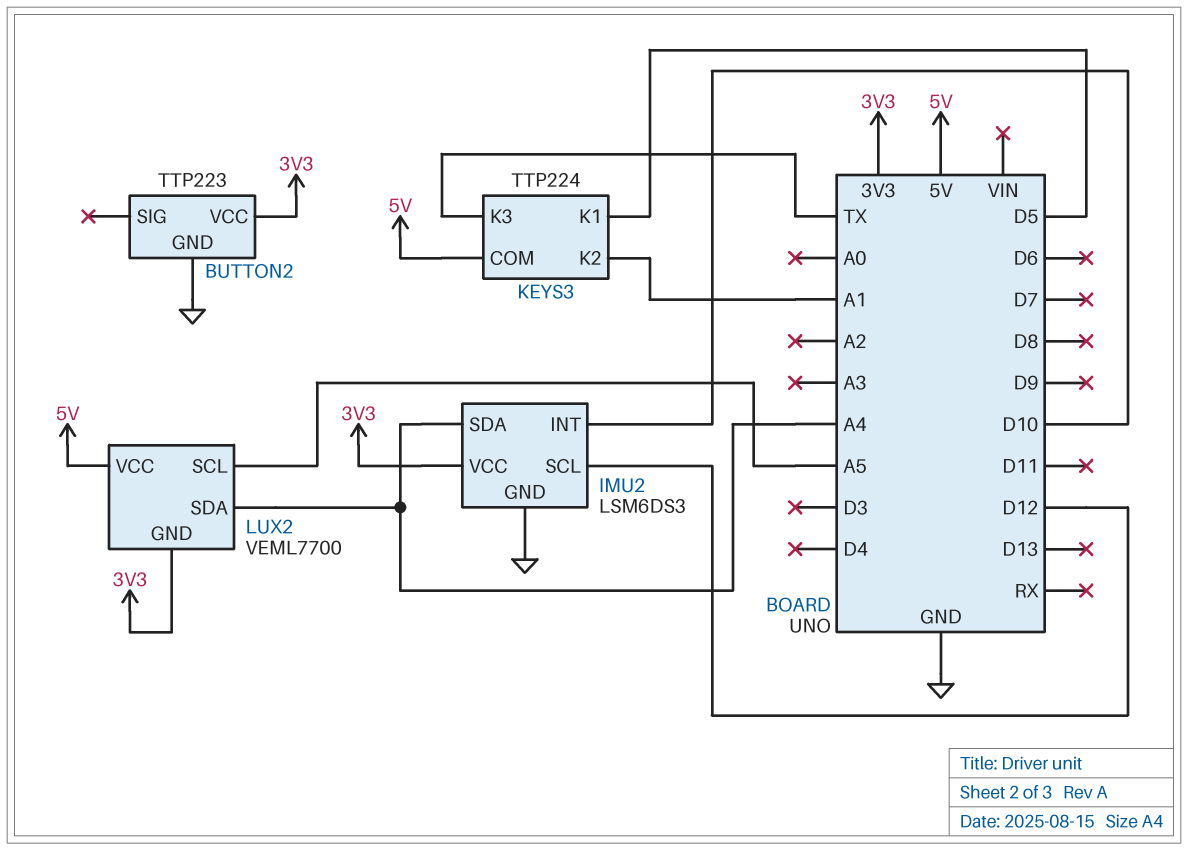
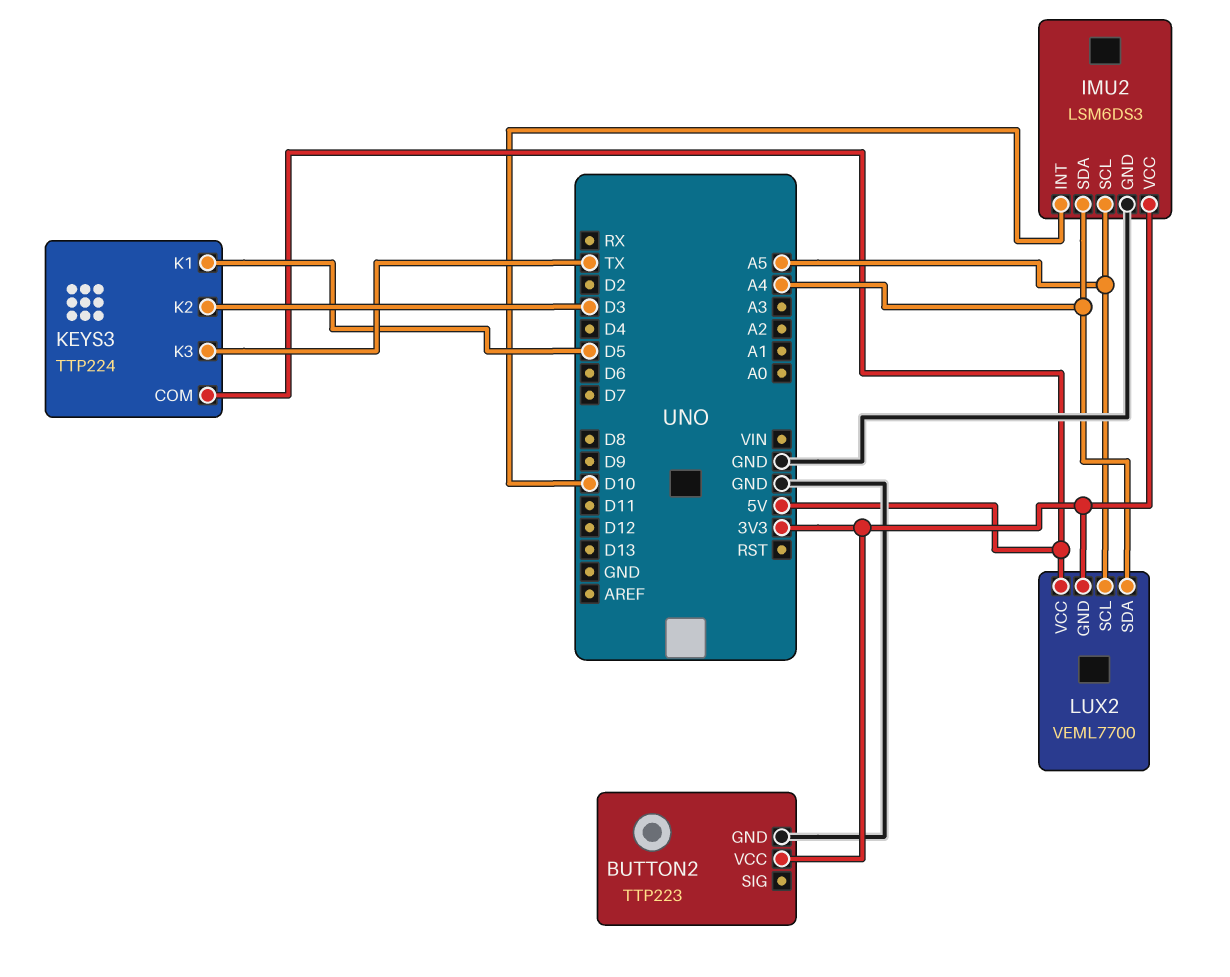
IMU2 pin SCL: D12 -> A5
KEYS3 pin K2: A1 -> D3

